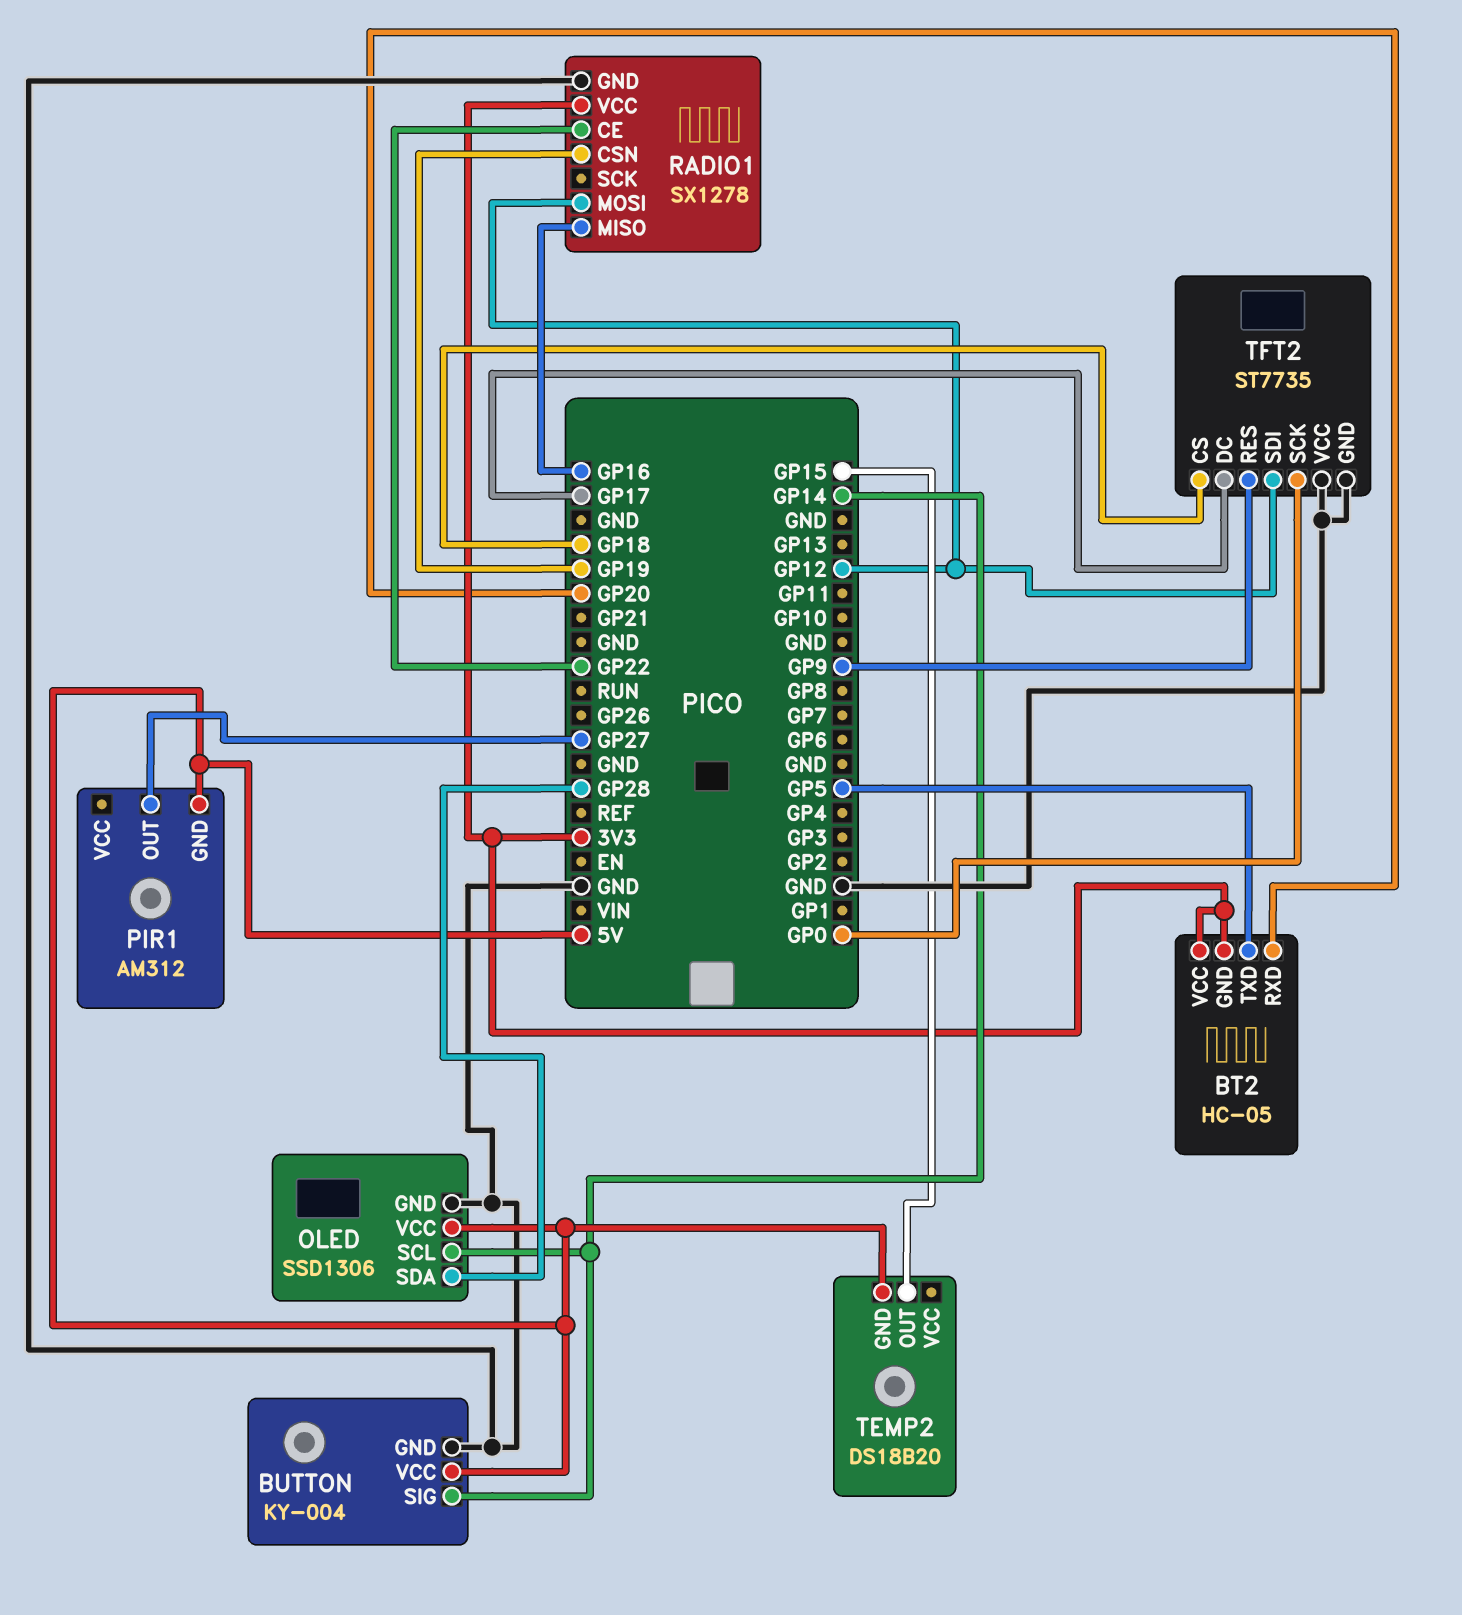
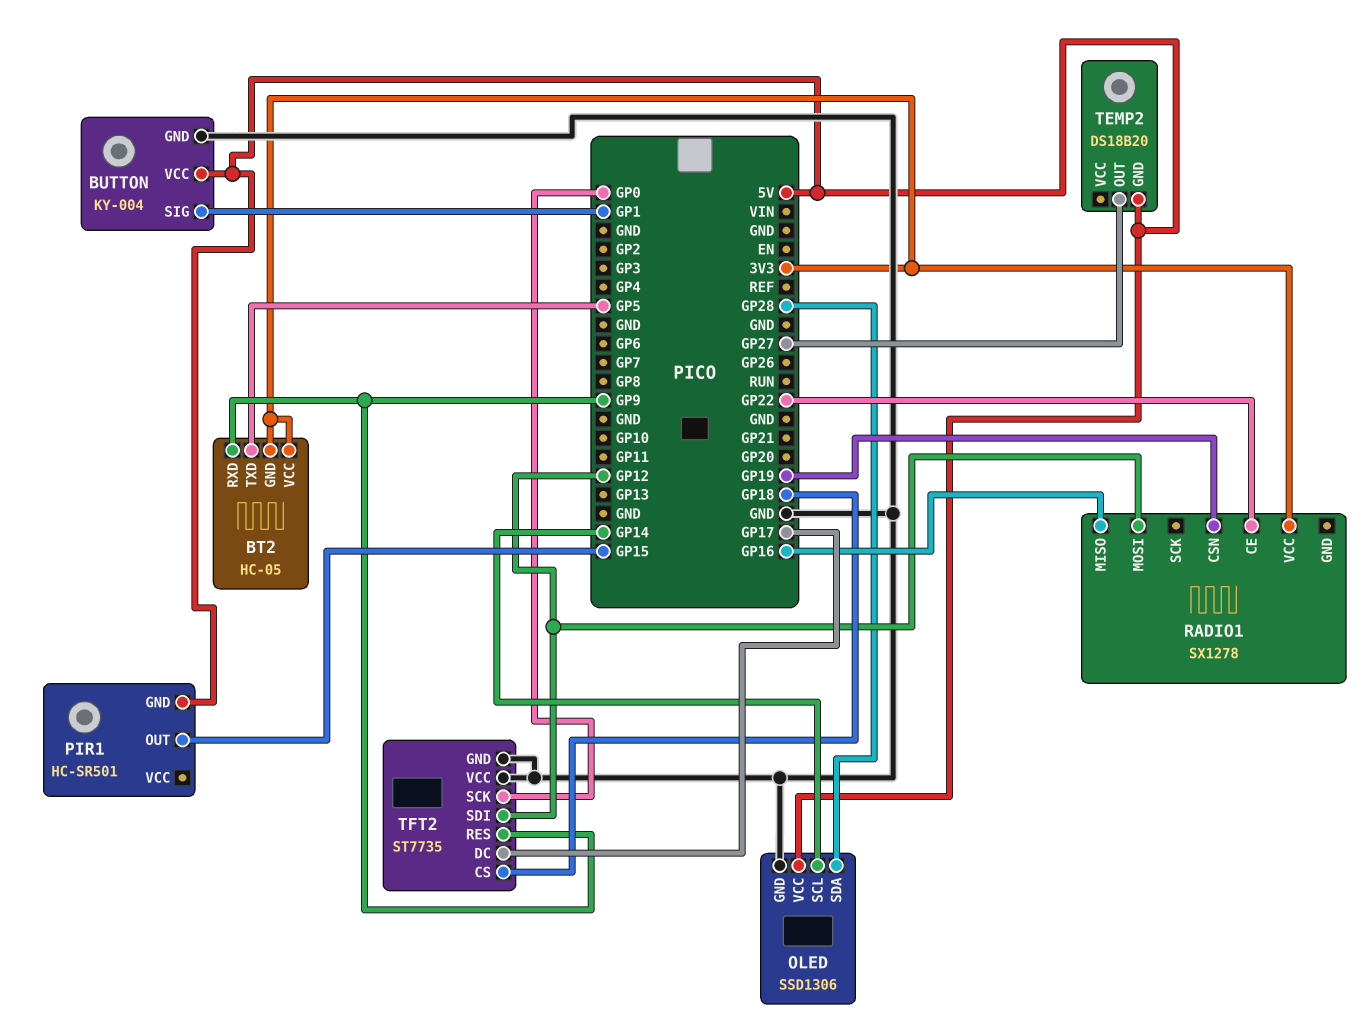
BT2 pin RXD: GP20 -> GP9
BUTTON pin SIG: GP14 -> GP1
PIR1: AM312 -> HC-SR501
PIR1 pin OUT: GP27 -> GP15
RADIO1 pin GND: GND -> none
TEMP2 pin OUT: GP15 -> GP27

